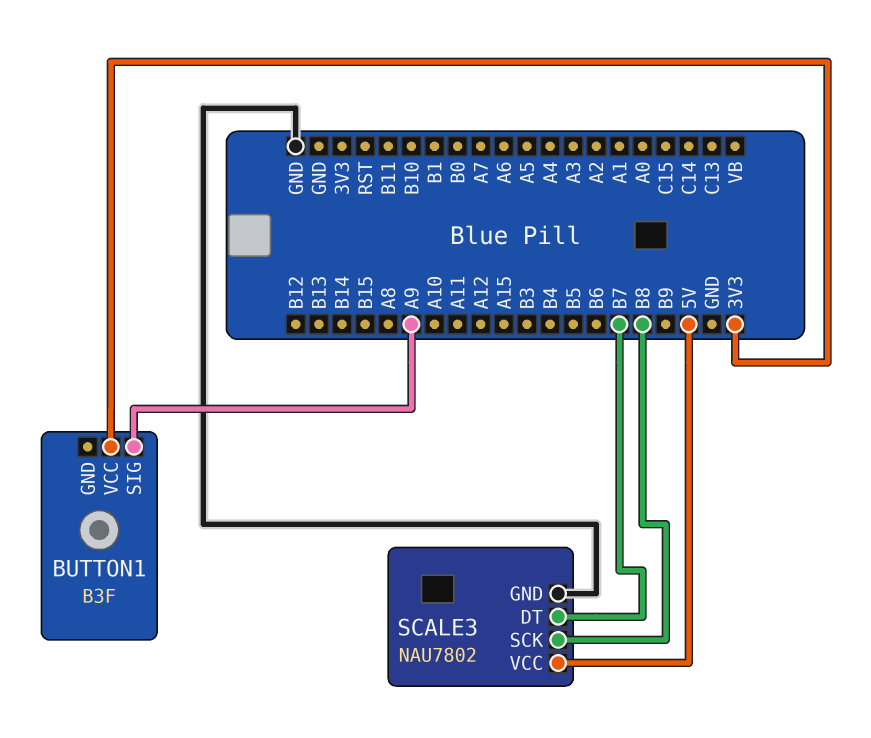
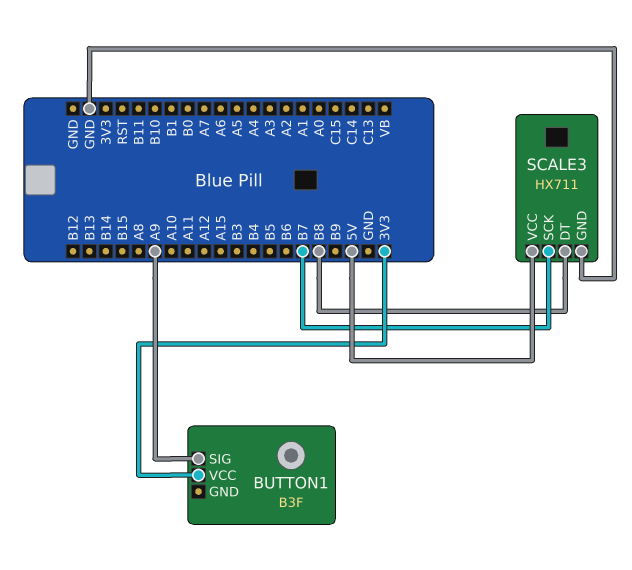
SCALE3: NAU7802 -> HX711
SCALE3 pin DT: B7 -> B8
SCALE3 pin SCK: B8 -> B7

